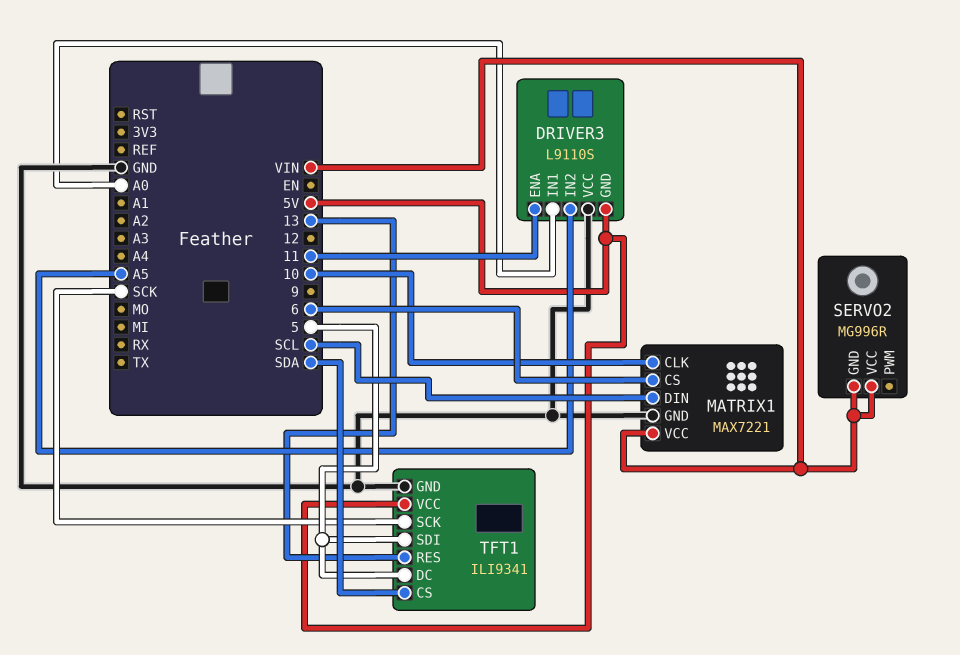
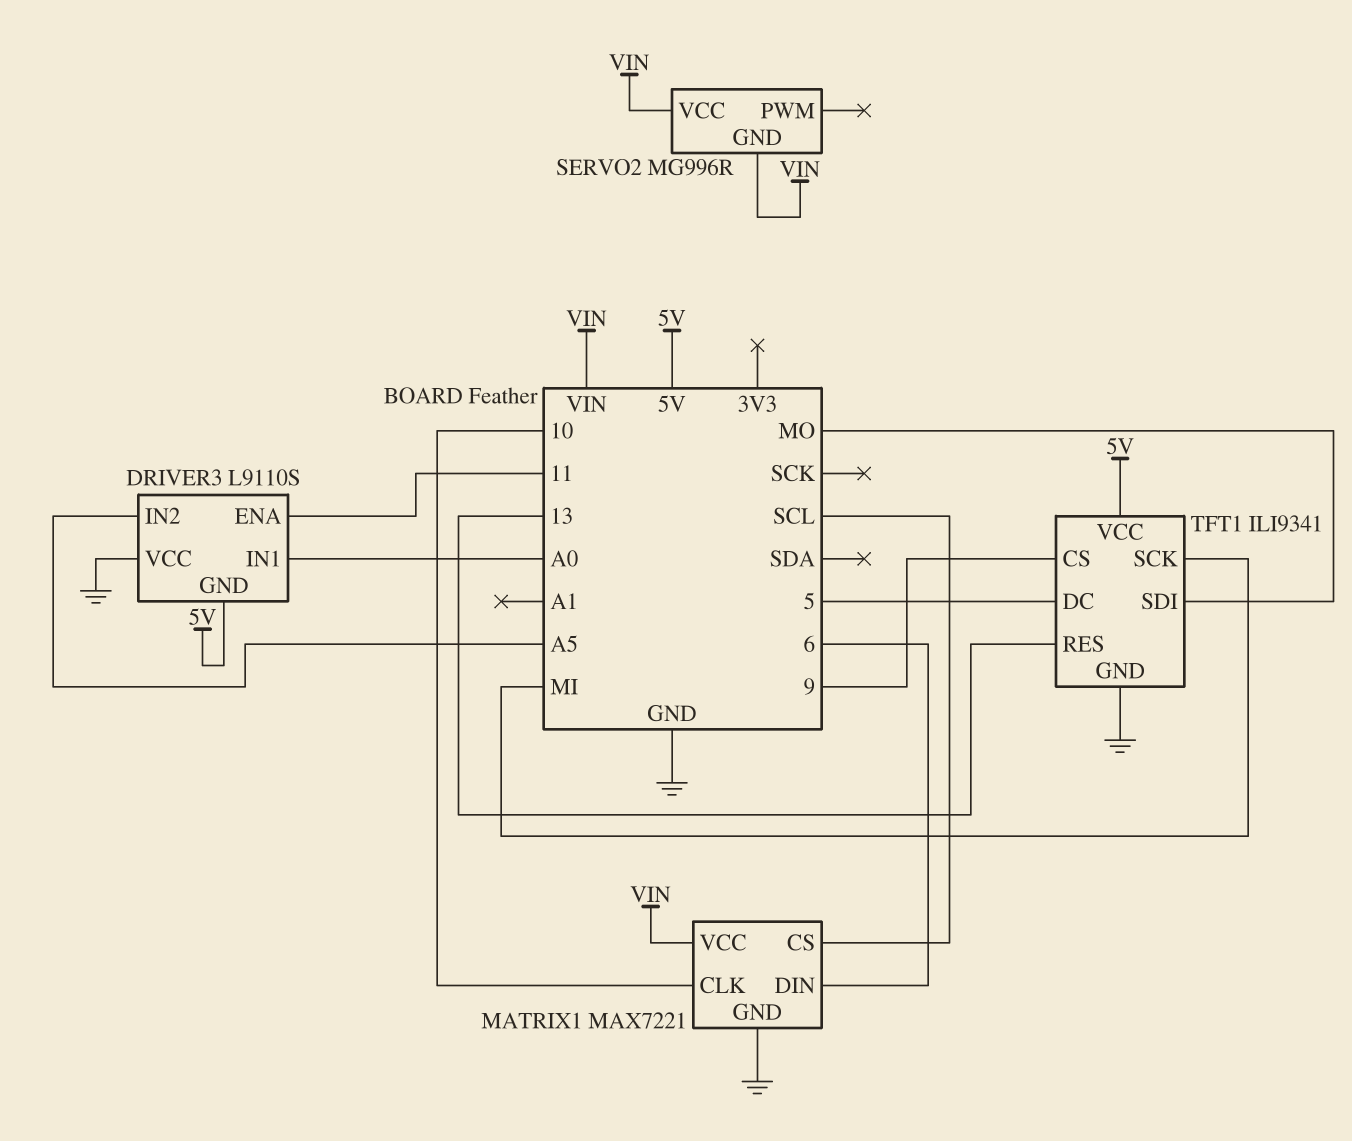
MATRIX1 pin CS: 6 -> SCL
MATRIX1 pin DIN: SCL -> 6
TFT1 pin CS: SDA -> 9
TFT1 pin SCK: SCK -> MI
TFT1 pin SDI: 5 -> MO

